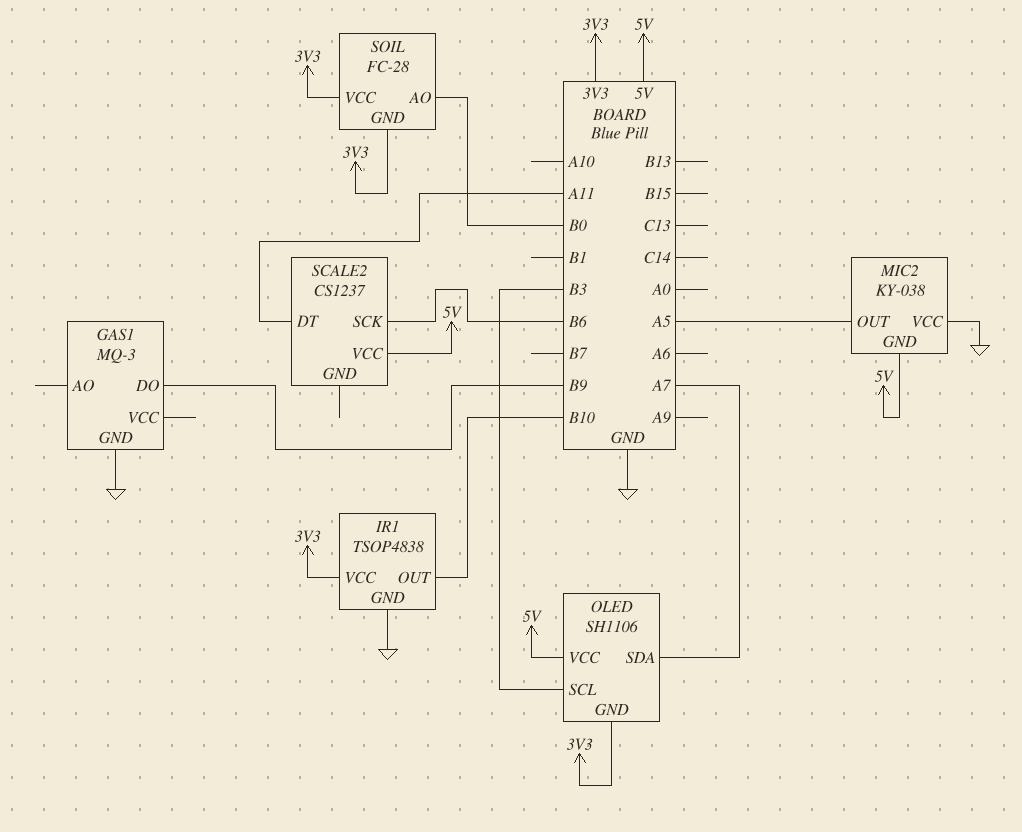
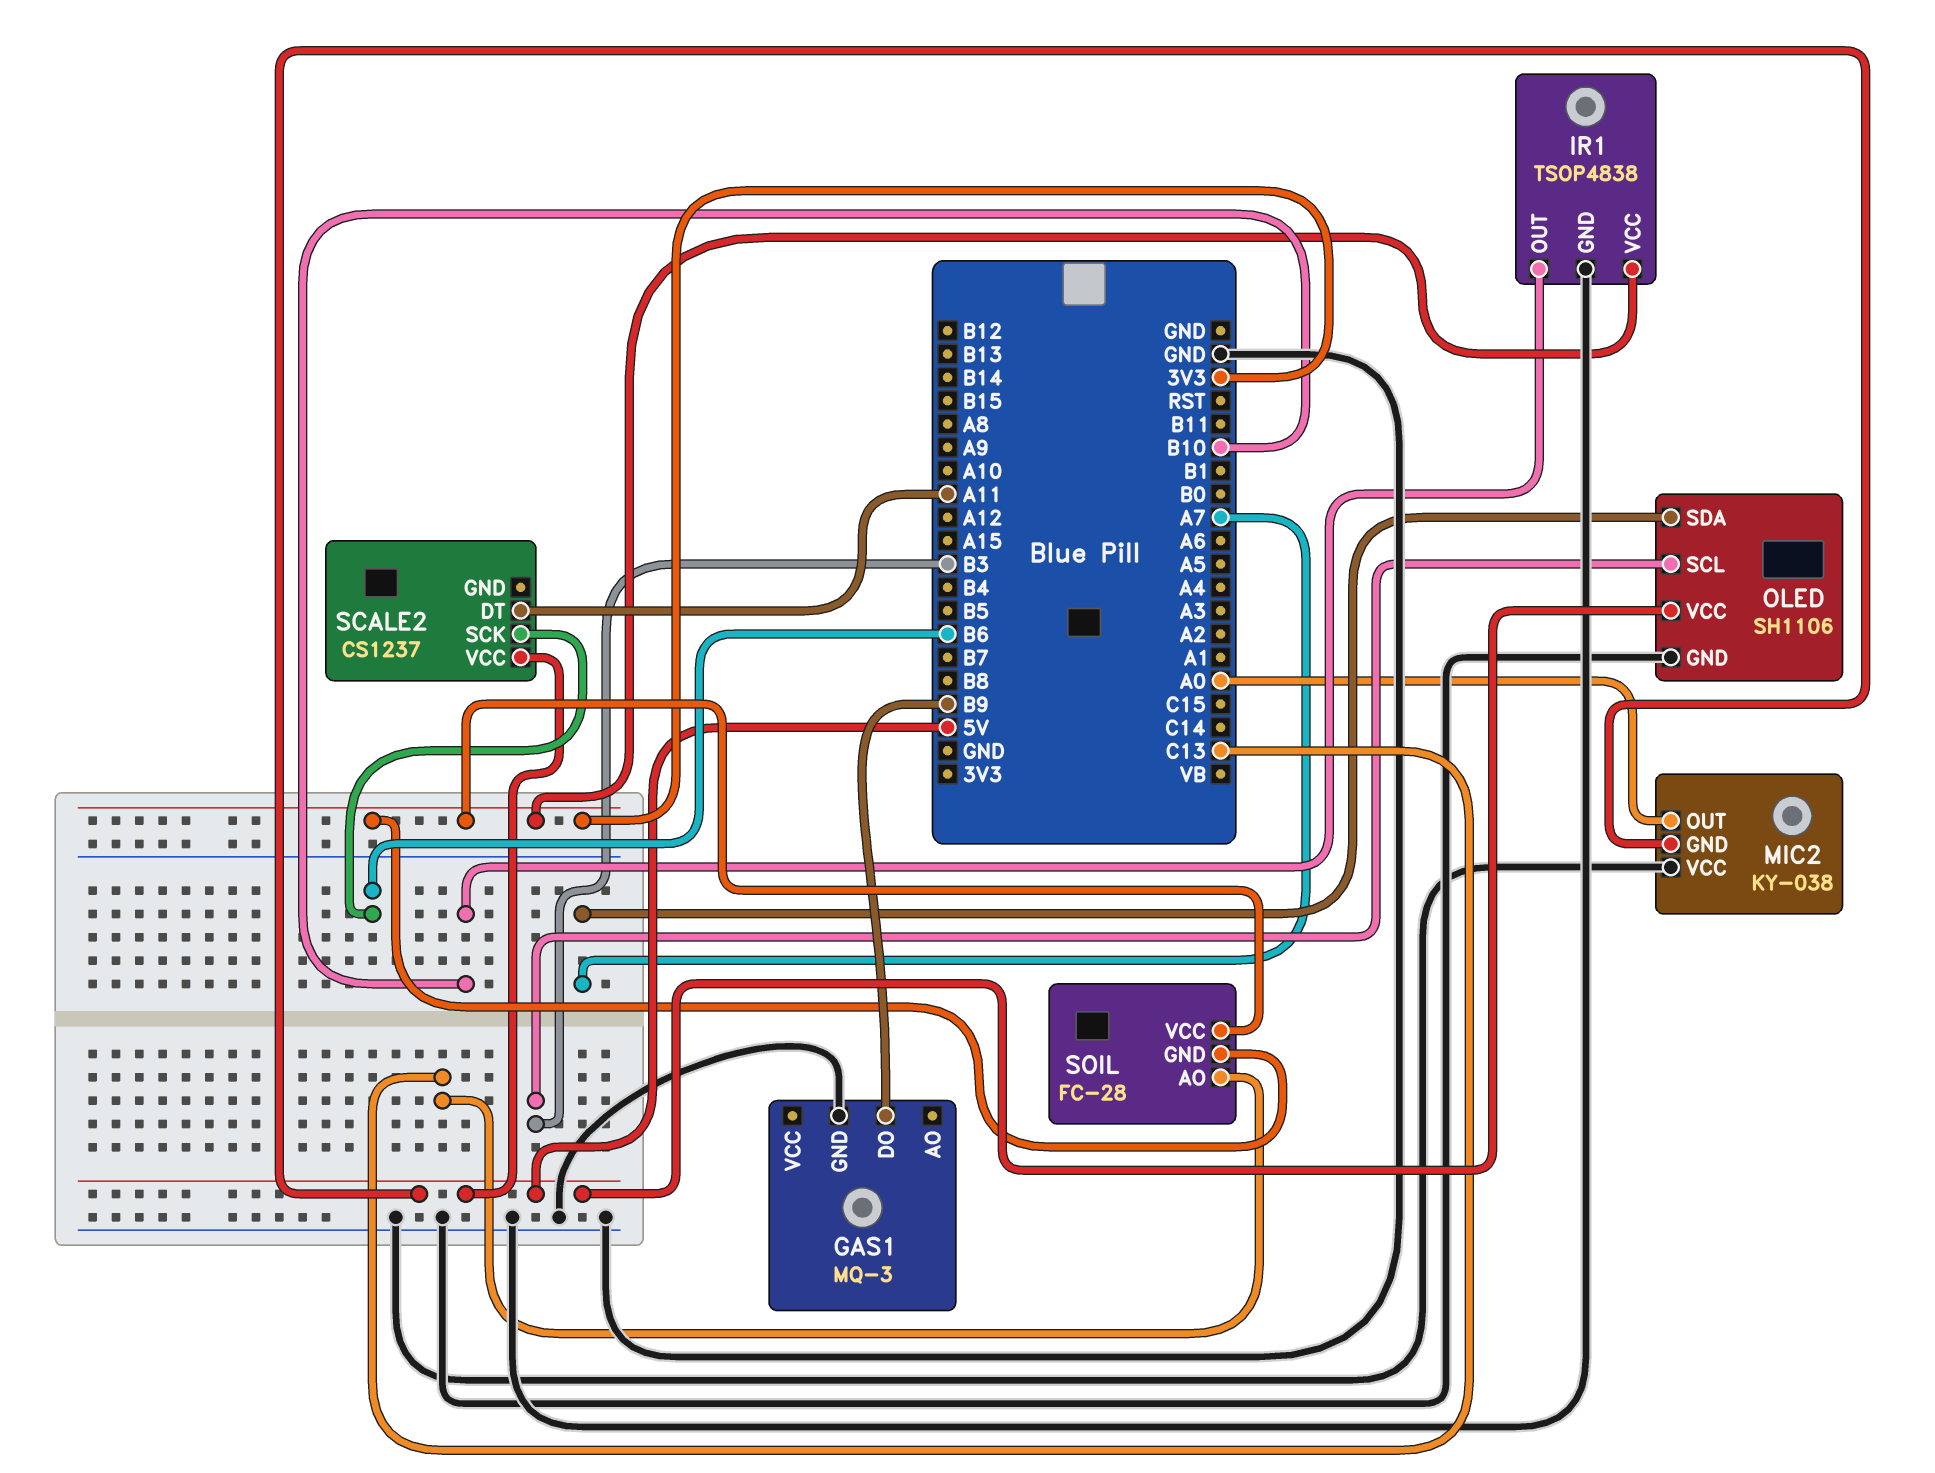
MIC2 pin OUT: A5 -> A0
OLED pin GND: 3V3 -> GND
SOIL pin AO: B0 -> C13

